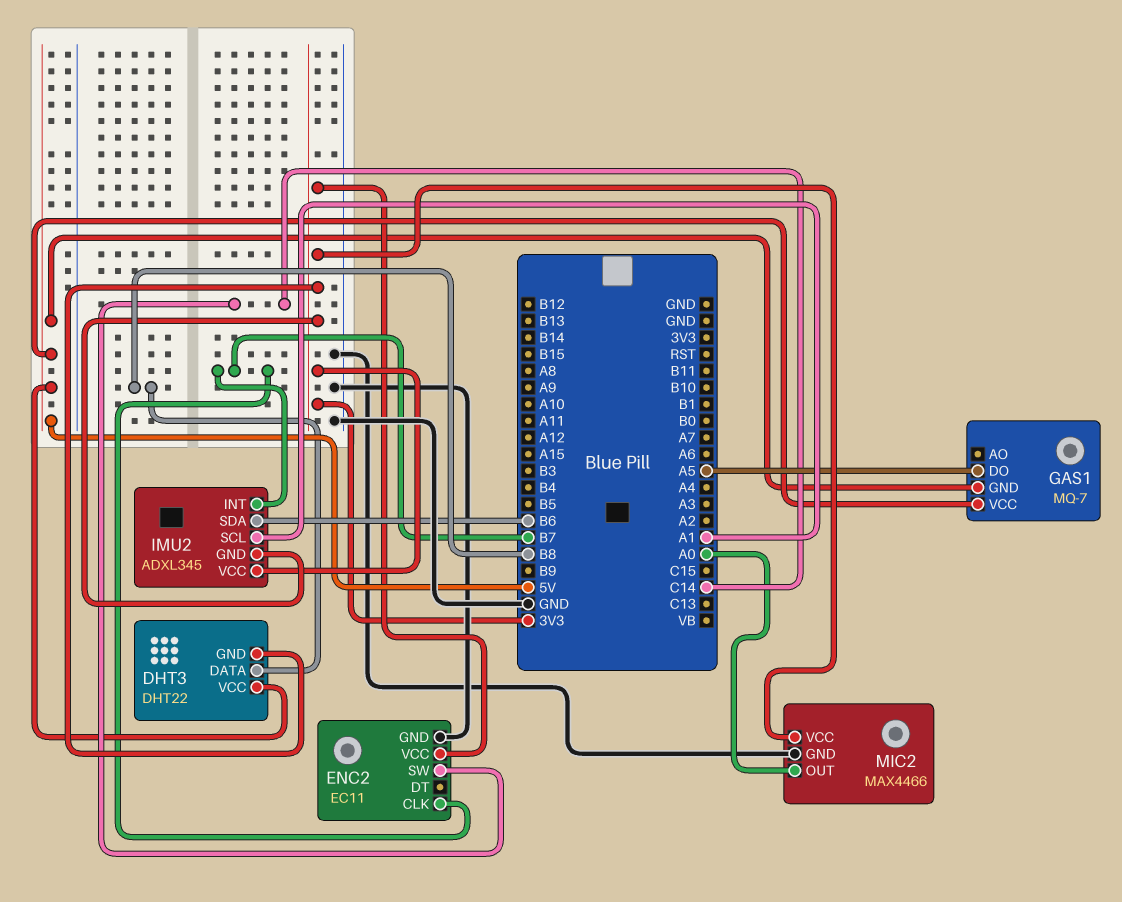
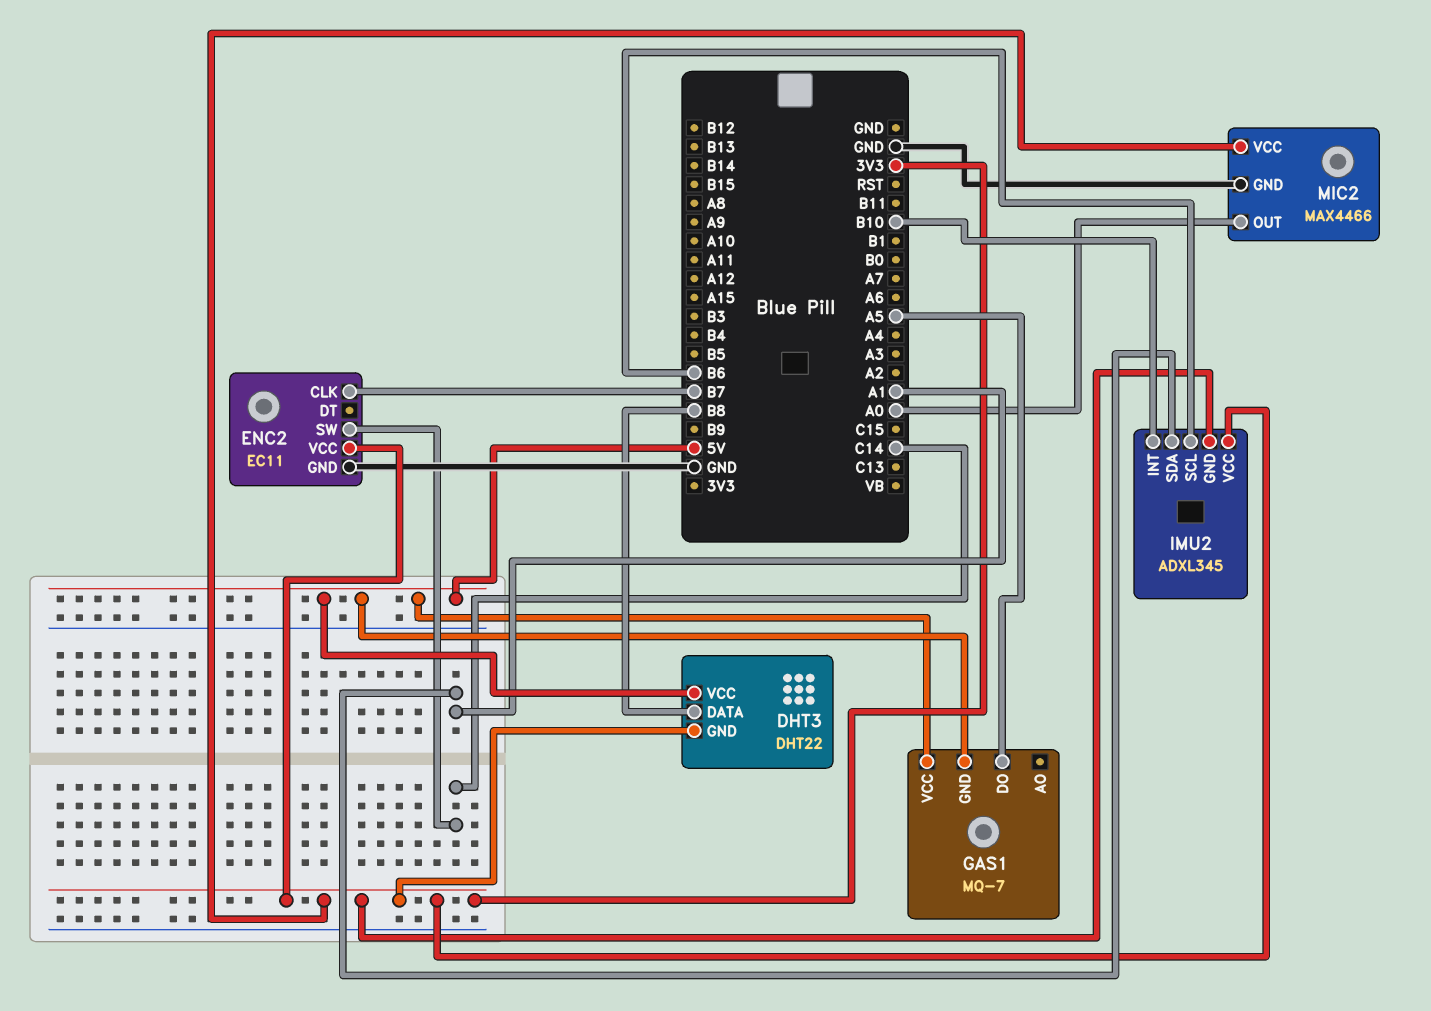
IMU2 pin INT: B7 -> B10
IMU2 pin SCL: A1 -> B6
IMU2 pin SDA: B6 -> A1

